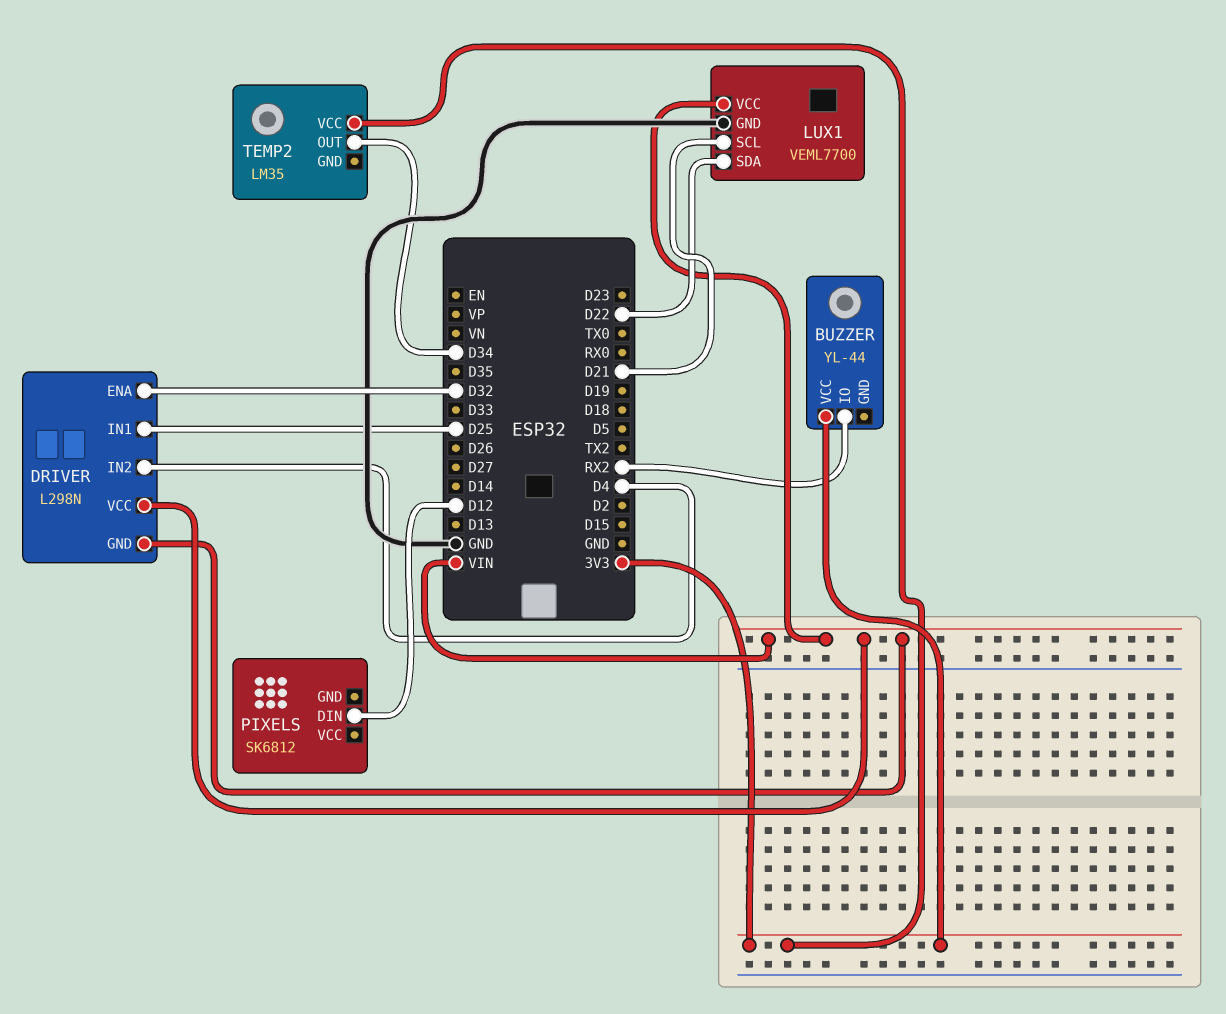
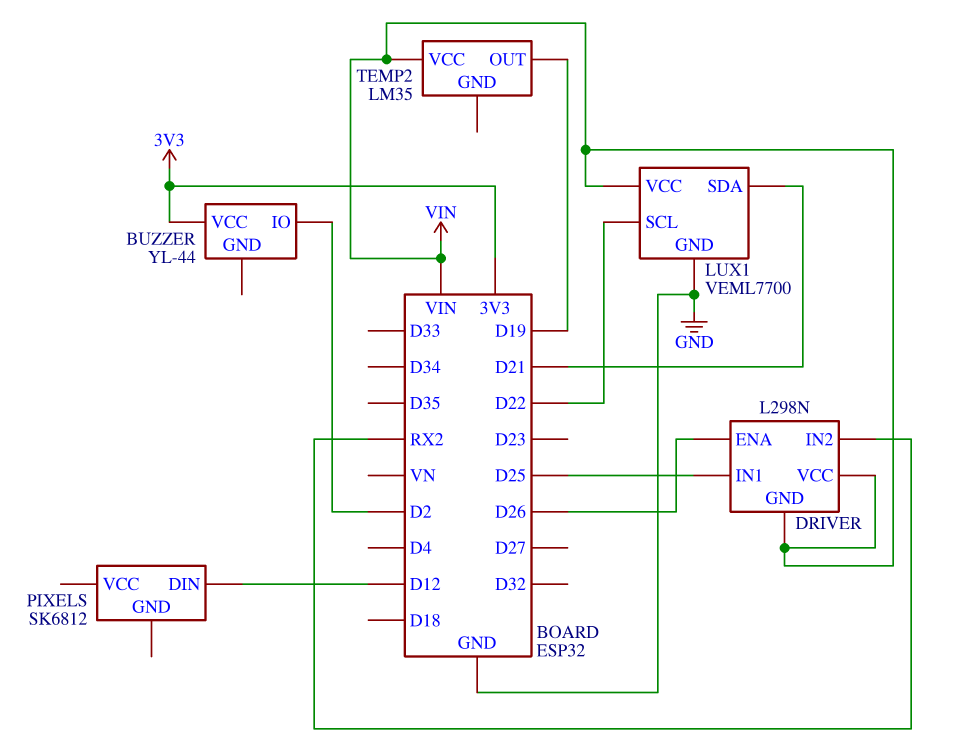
BUZZER pin IO: RX2 -> D2
DRIVER pin ENA: D32 -> D26
DRIVER pin IN2: D4 -> RX2
LUX1 pin SCL: D21 -> D22
LUX1 pin SDA: D22 -> D21
TEMP2 pin OUT: D34 -> D19
TEMP2 pin VCC: 3V3 -> VIN

